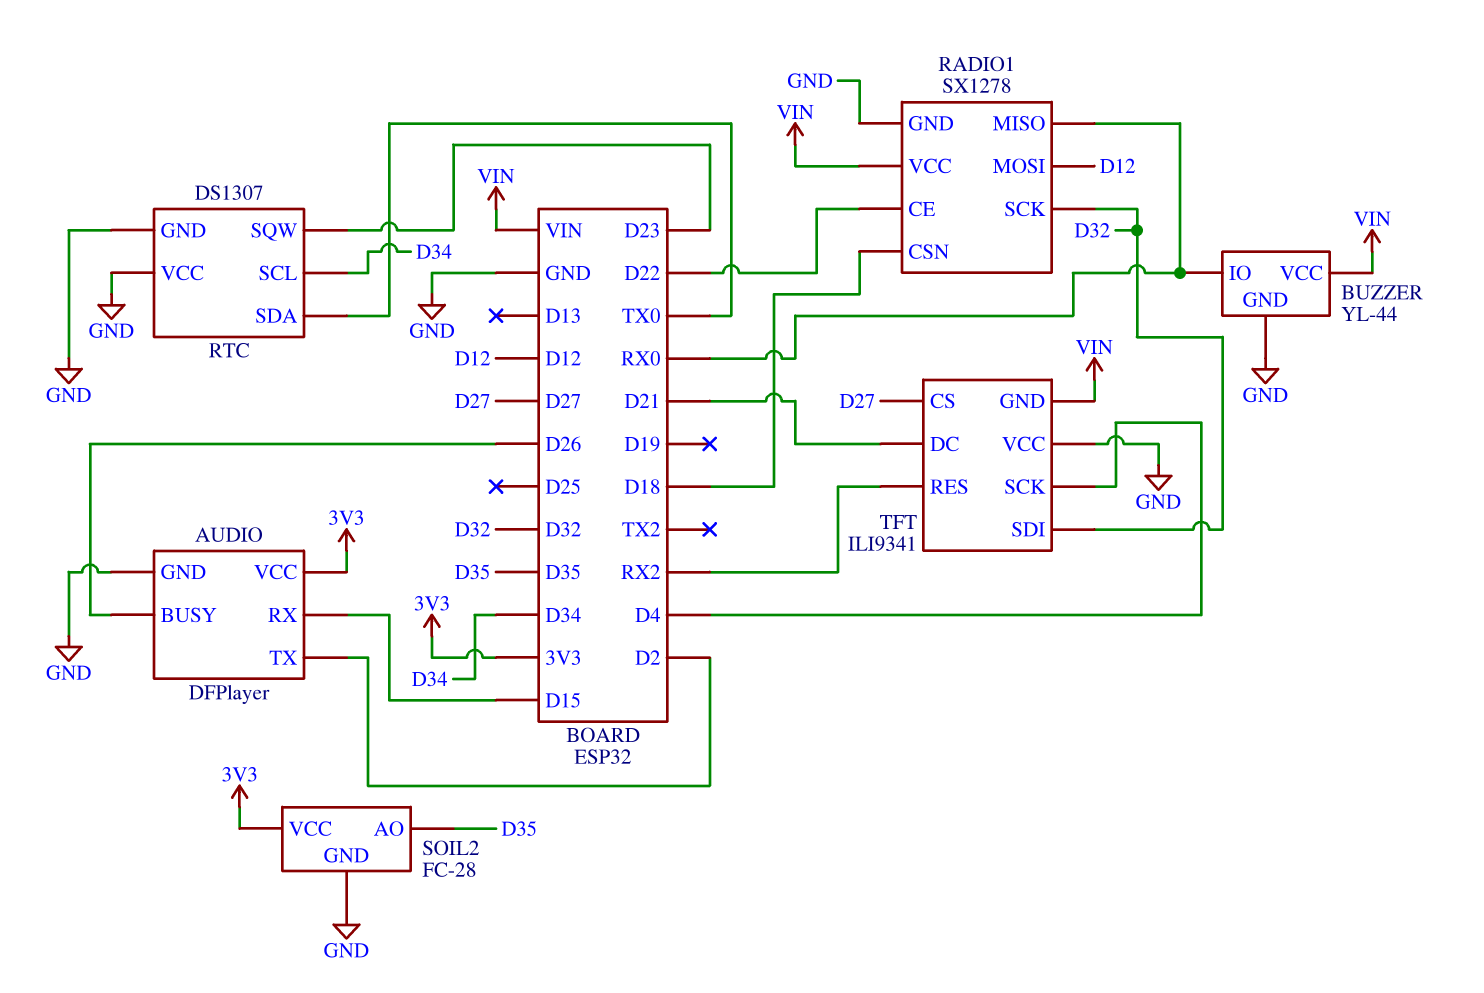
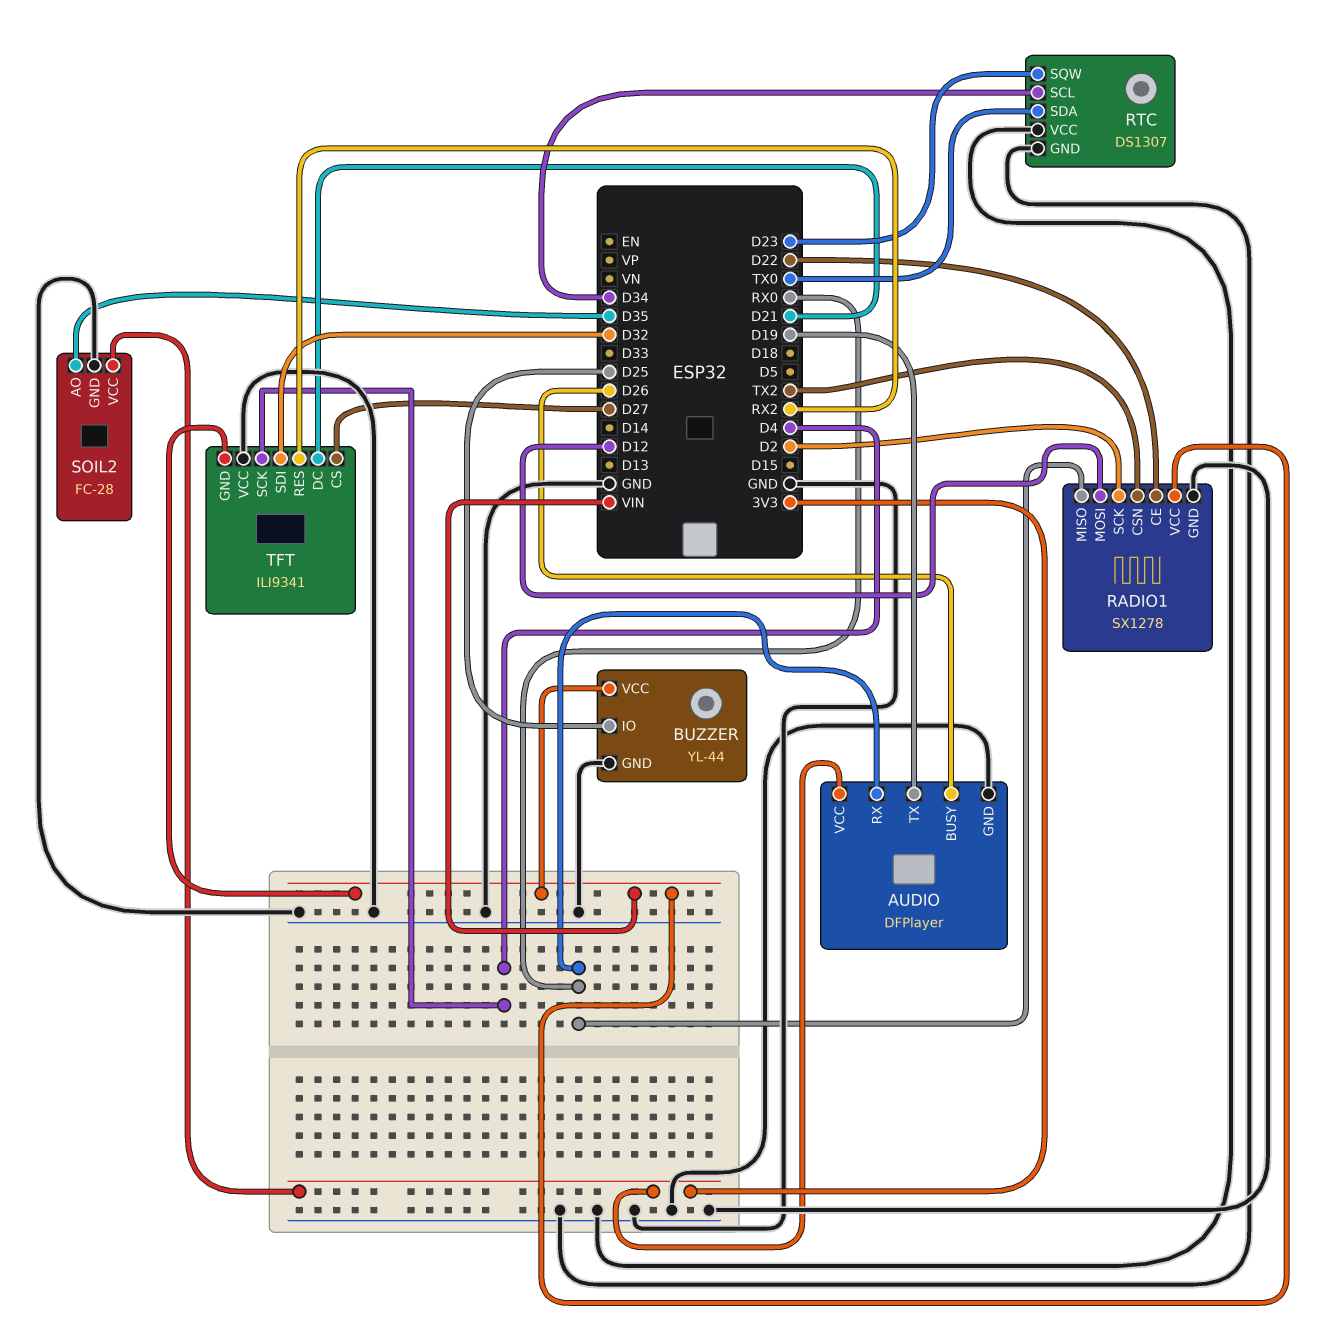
AUDIO pin RX: D15 -> RX0
AUDIO pin TX: D2 -> D19
BUZZER pin IO: RX0 -> D25
RADIO1 pin CSN: D18 -> TX2
RADIO1 pin SCK: D32 -> D2

